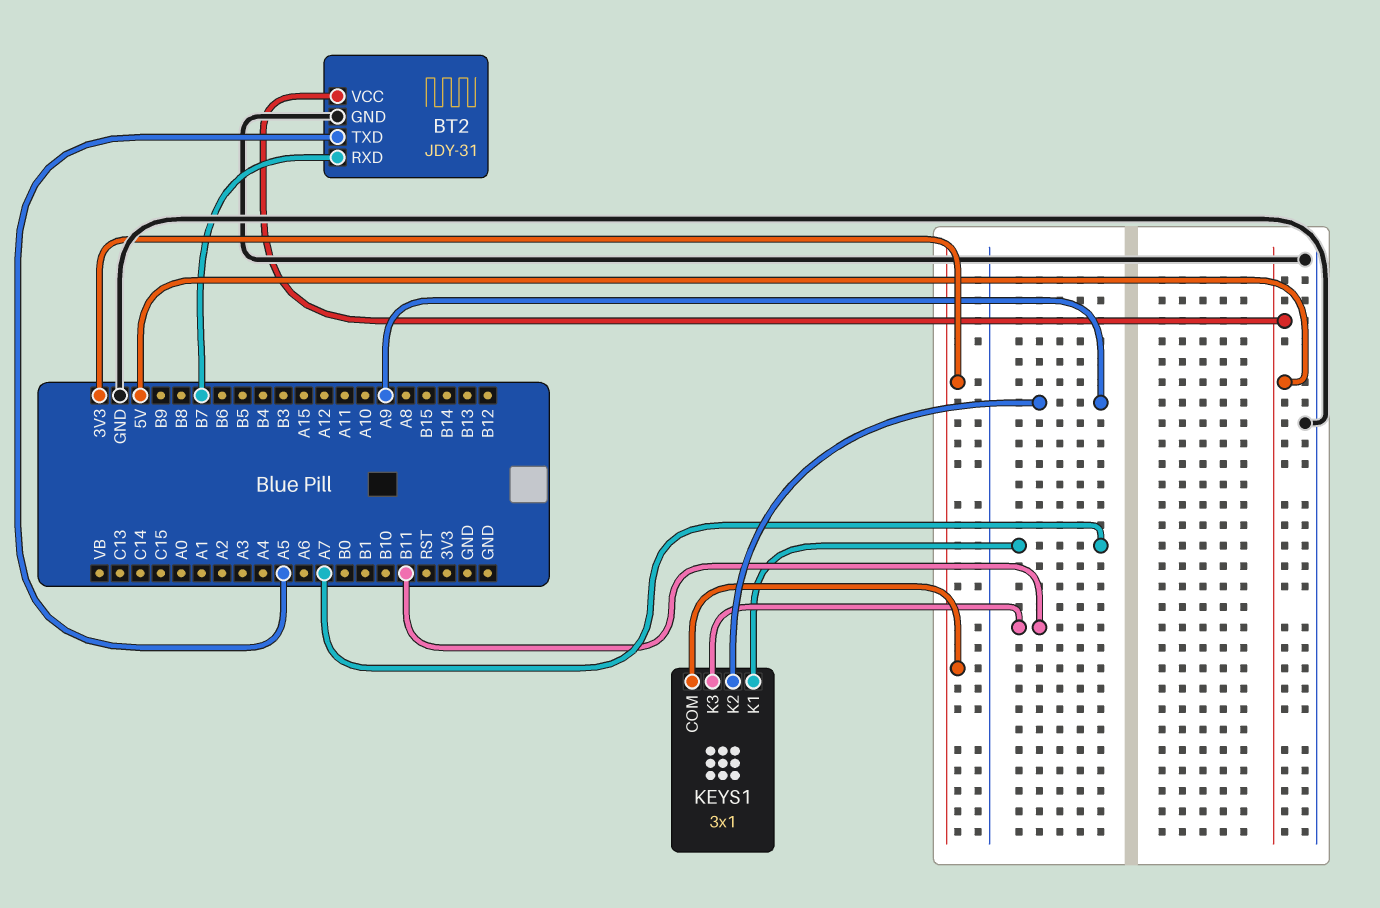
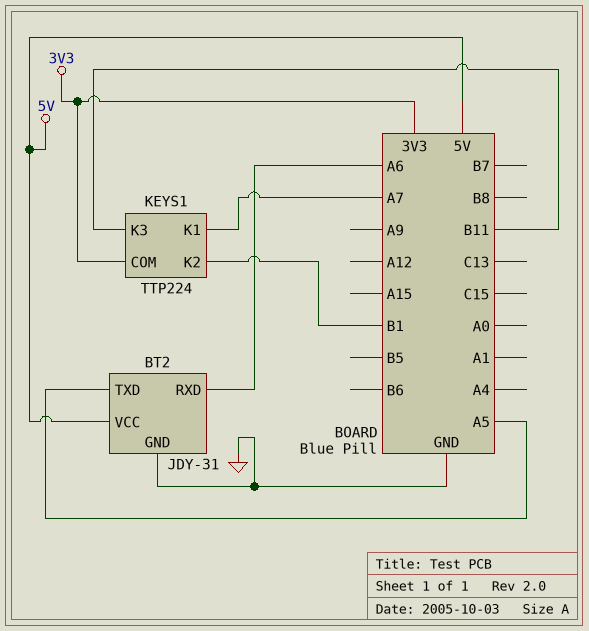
BT2 pin RXD: B7 -> A6
KEYS1: 3x1 -> TTP224
KEYS1 pin K2: A9 -> B1

